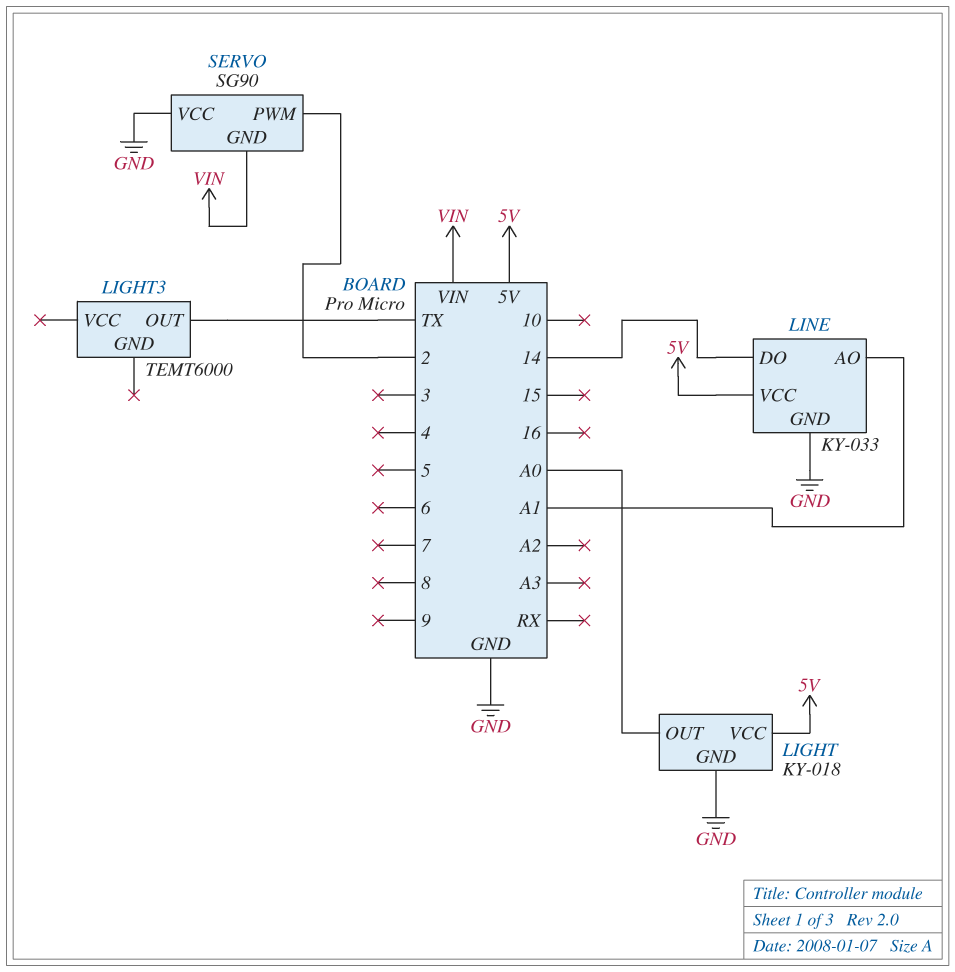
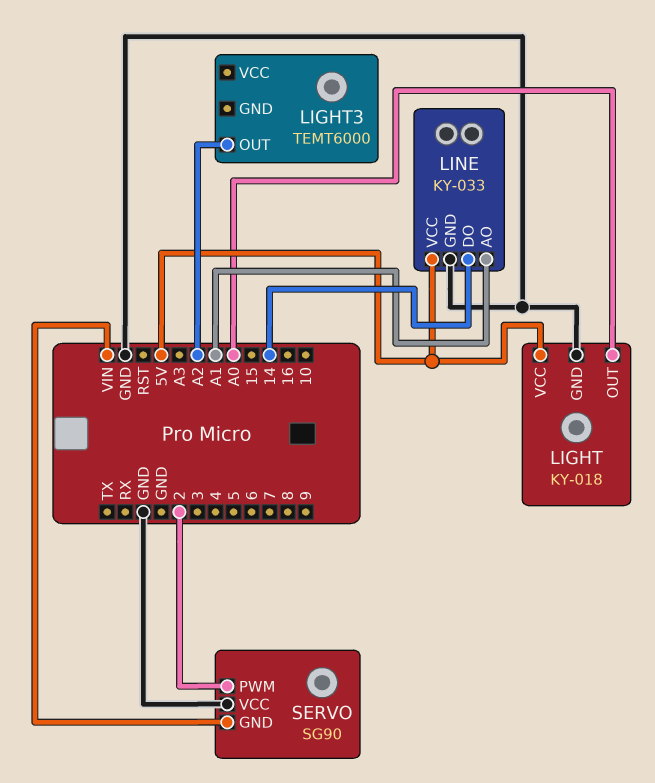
LIGHT3 pin OUT: TX -> A2

